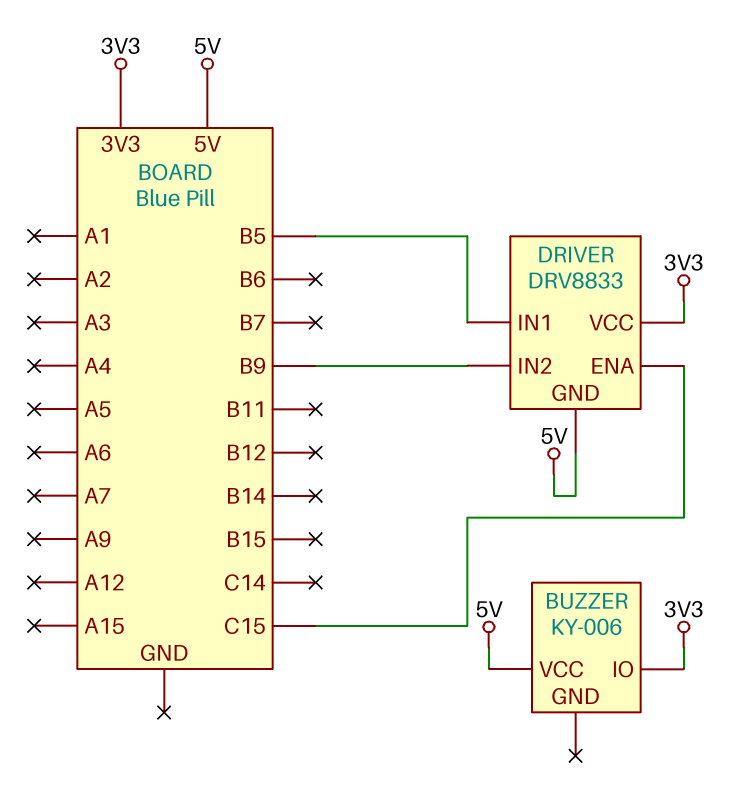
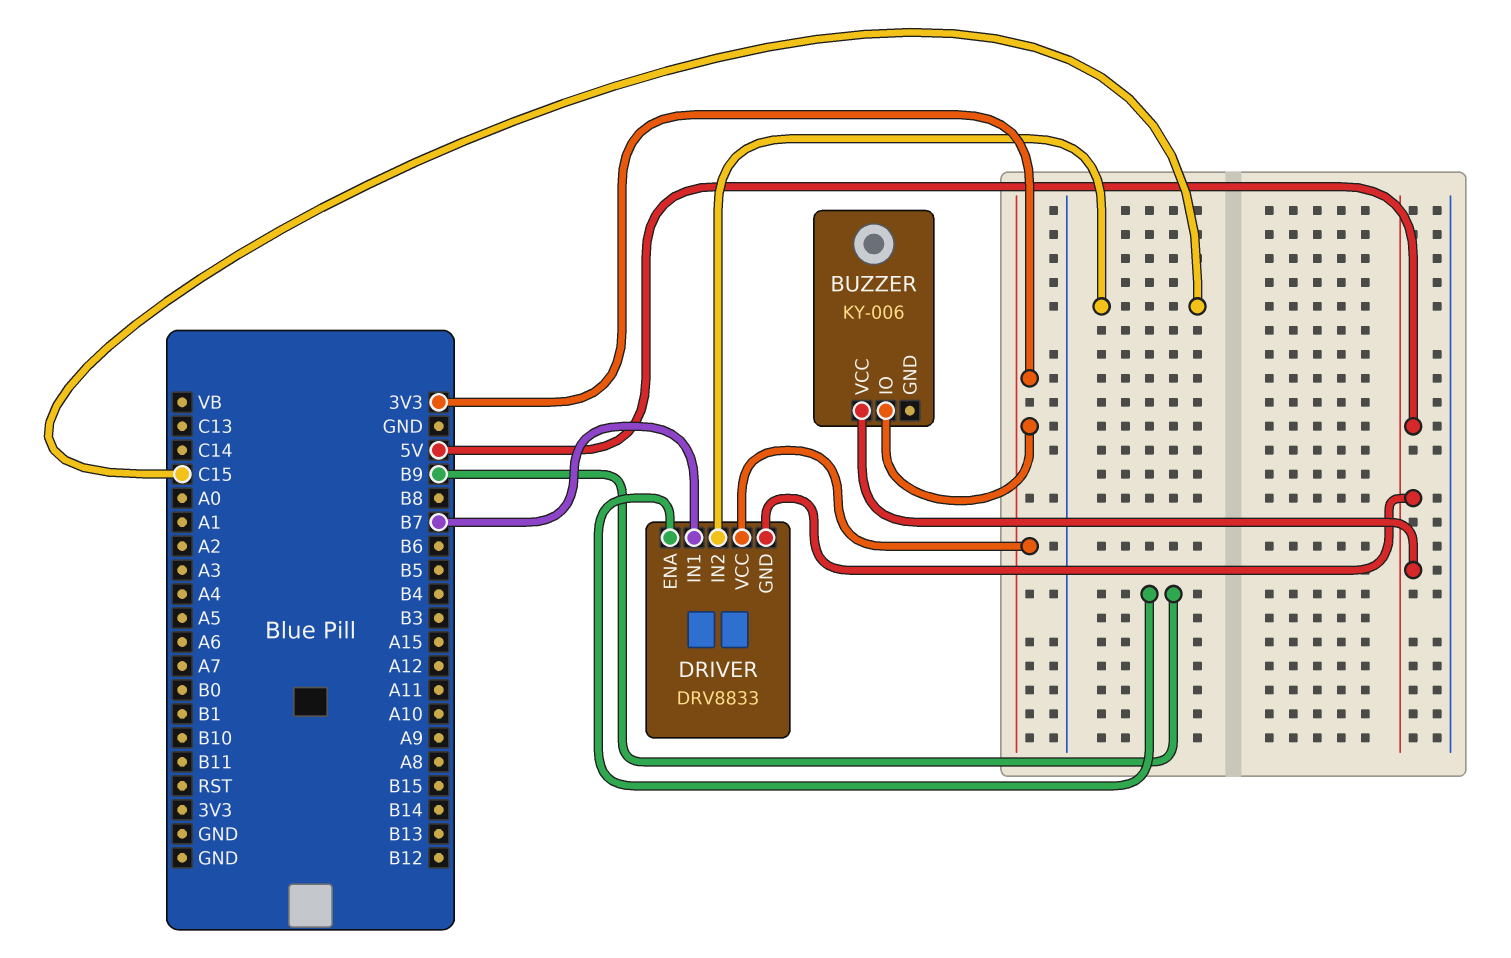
DRIVER pin ENA: C15 -> B9
DRIVER pin IN1: B5 -> B7
DRIVER pin IN2: B9 -> C15

